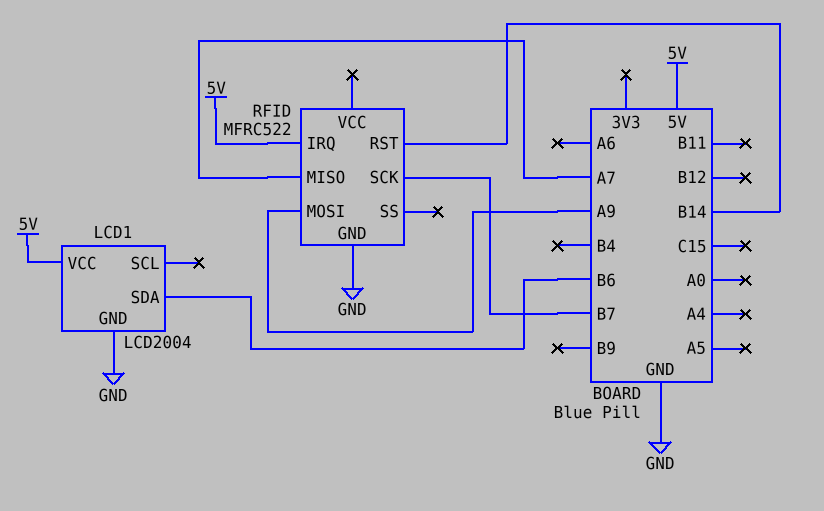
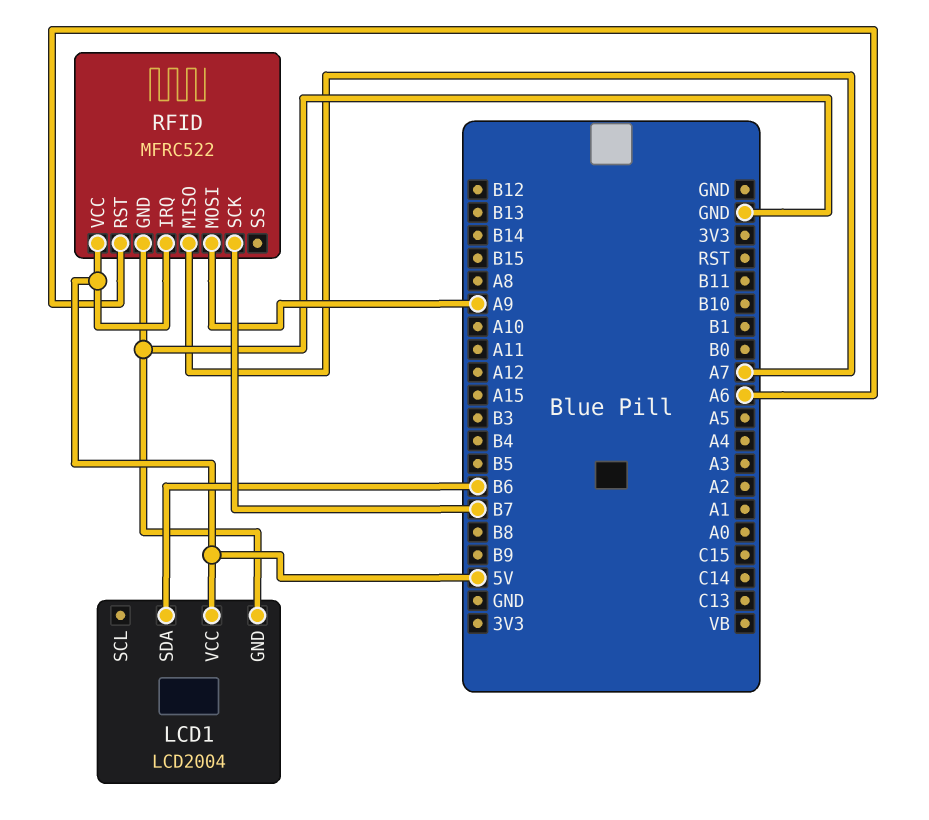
RFID pin RST: B14 -> A6
RFID pin VCC: none -> 5V

